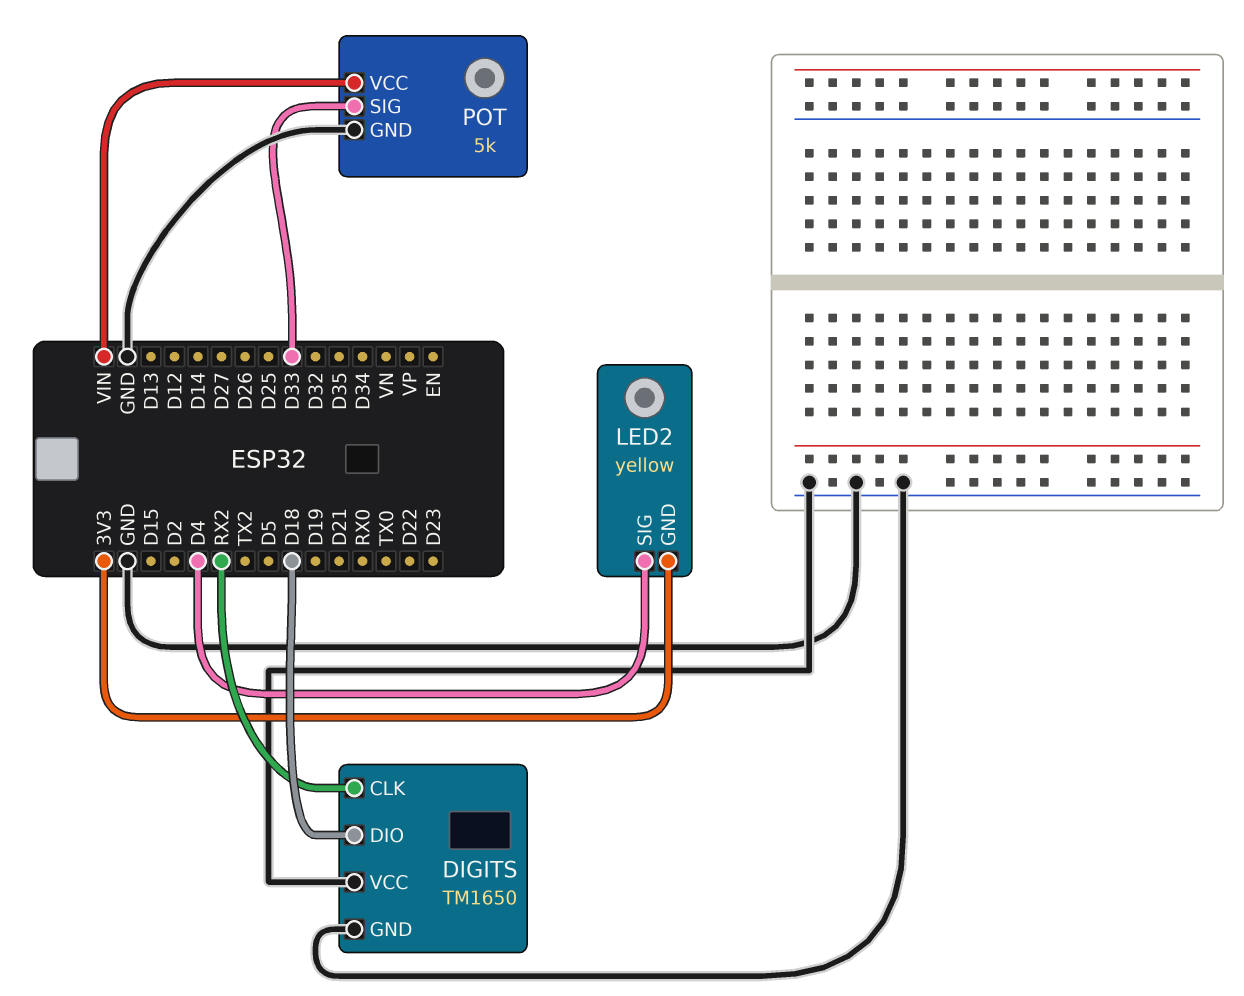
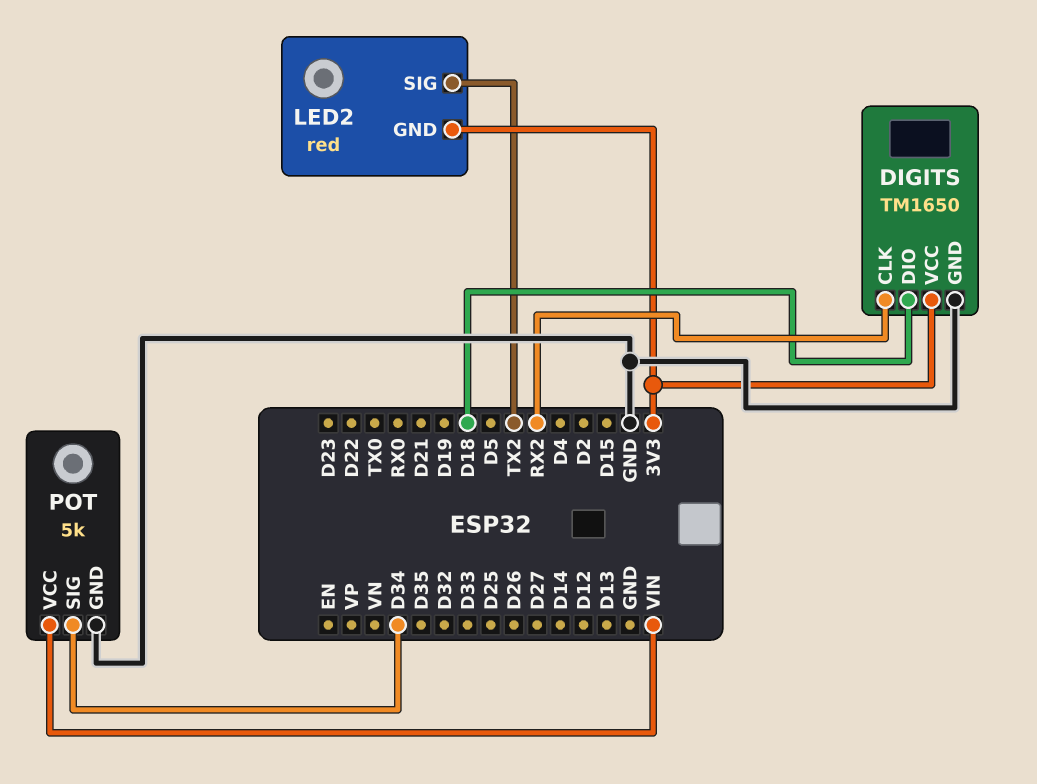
DIGITS pin VCC: GND -> 3V3
LED2: yellow -> red
LED2 pin SIG: D4 -> TX2
POT pin SIG: D33 -> D34

